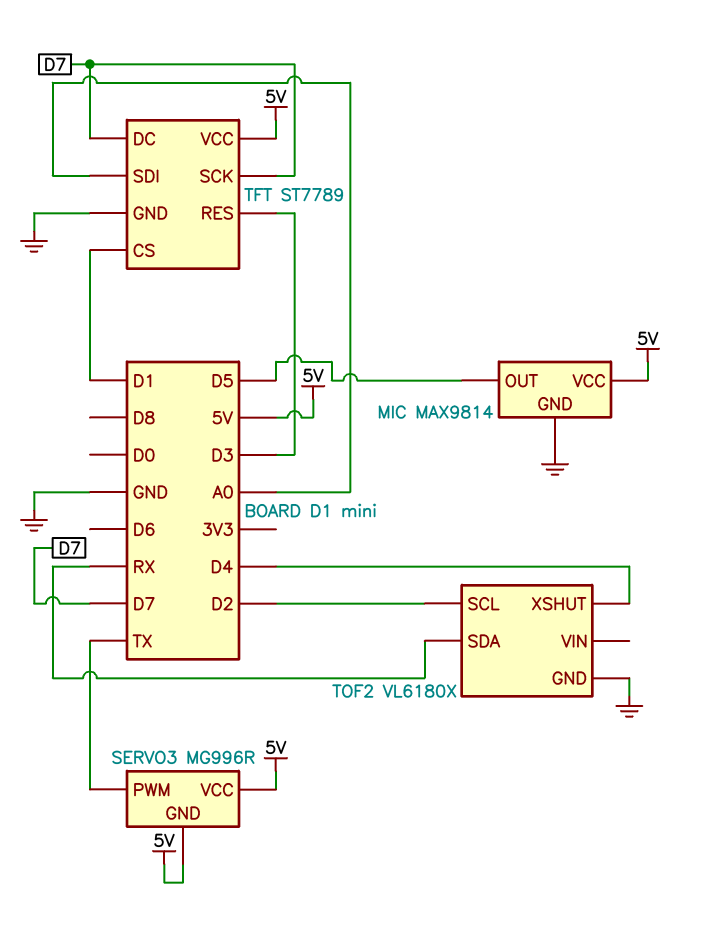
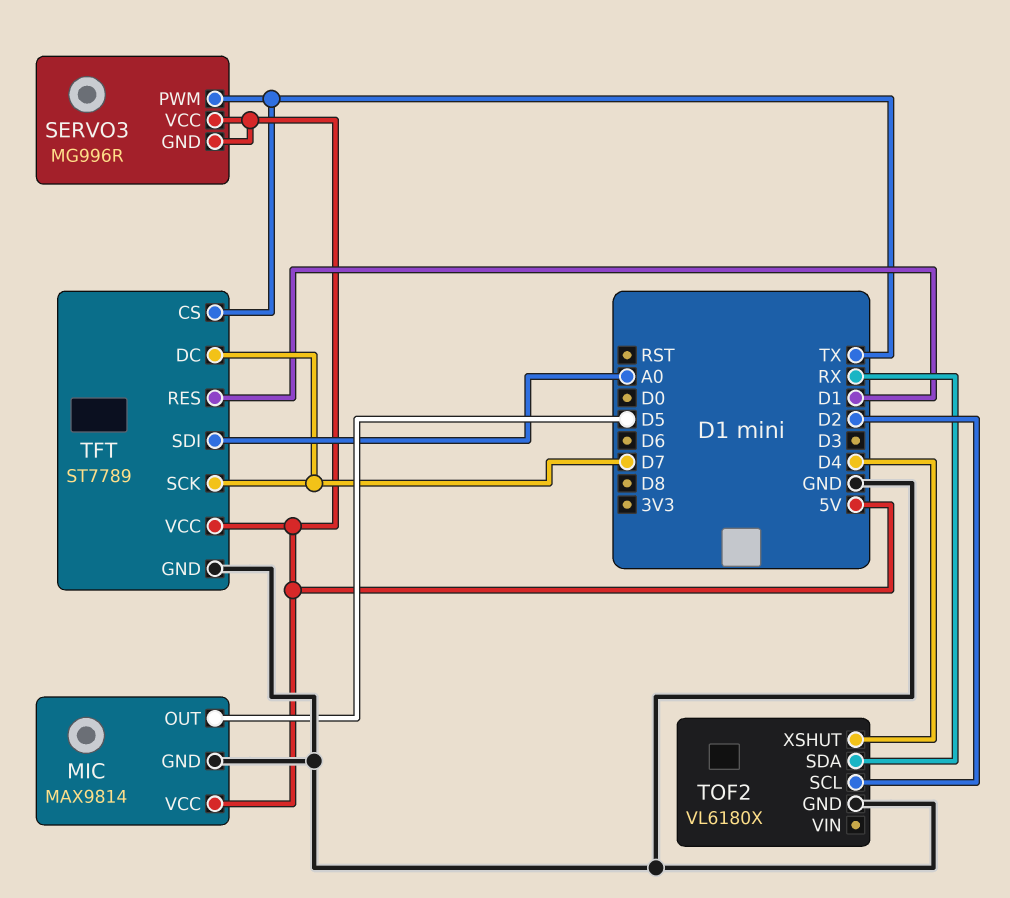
TFT pin CS: D1 -> TX
TFT pin RES: D3 -> D1

